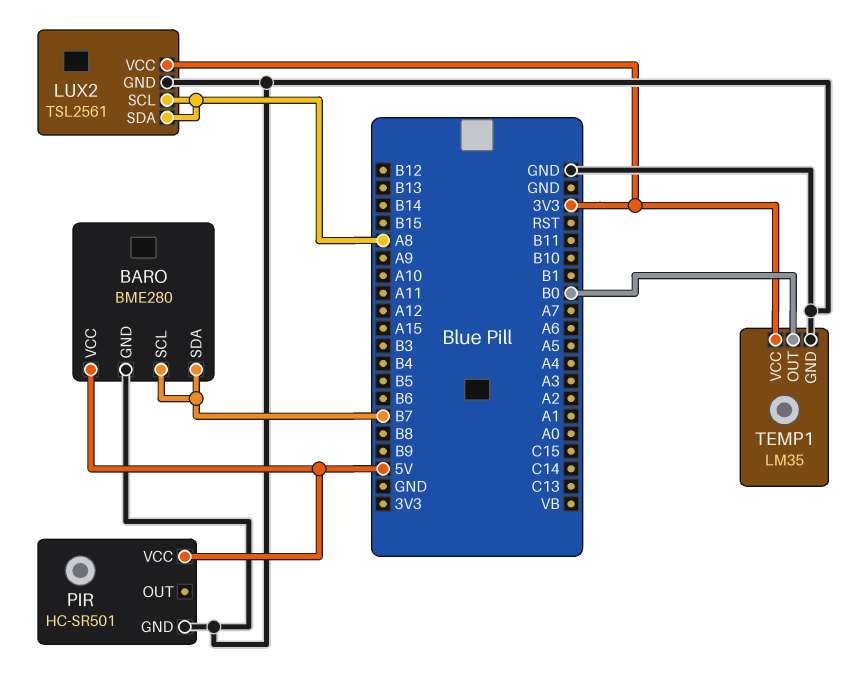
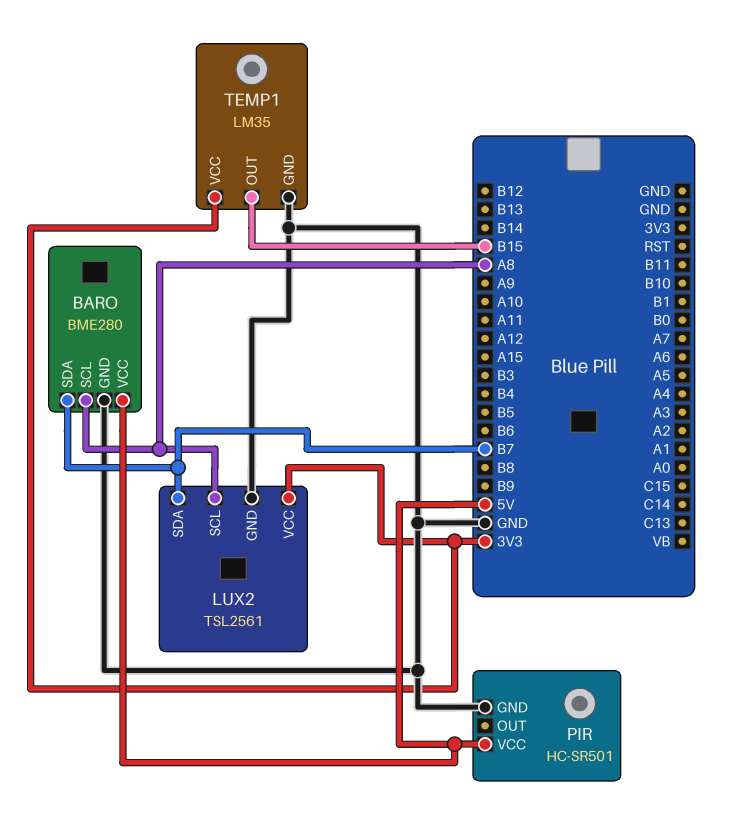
BARO pin SCL: B7 -> A8
LUX2 pin SDA: A8 -> B7
TEMP1 pin OUT: B0 -> B15

